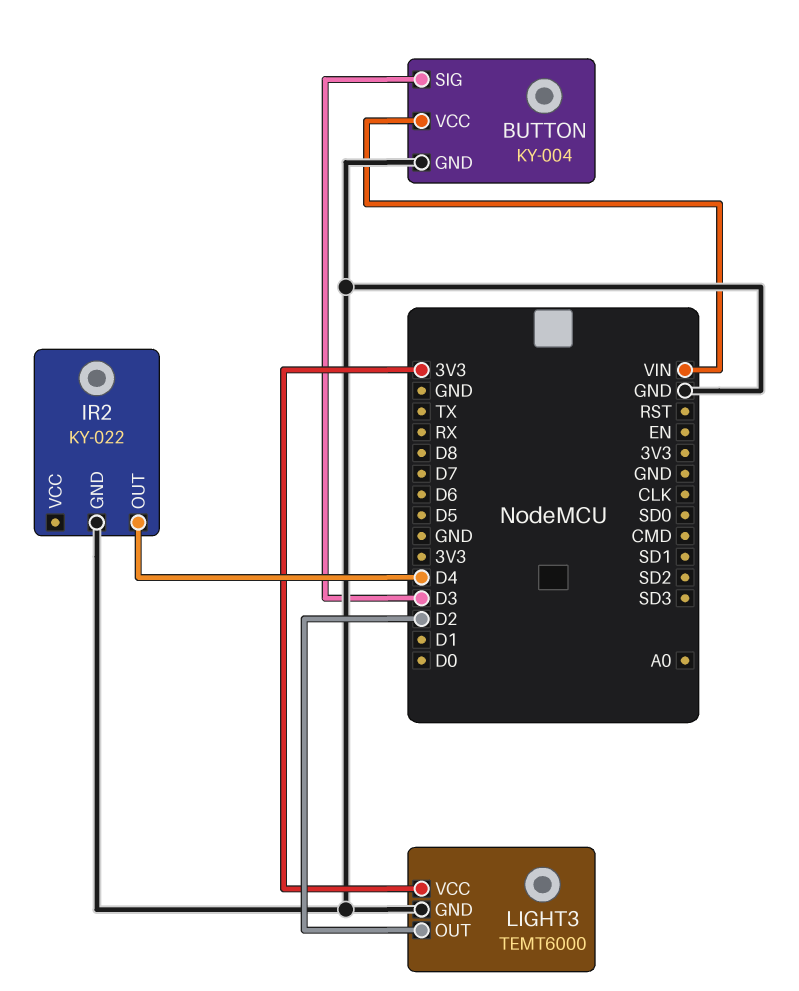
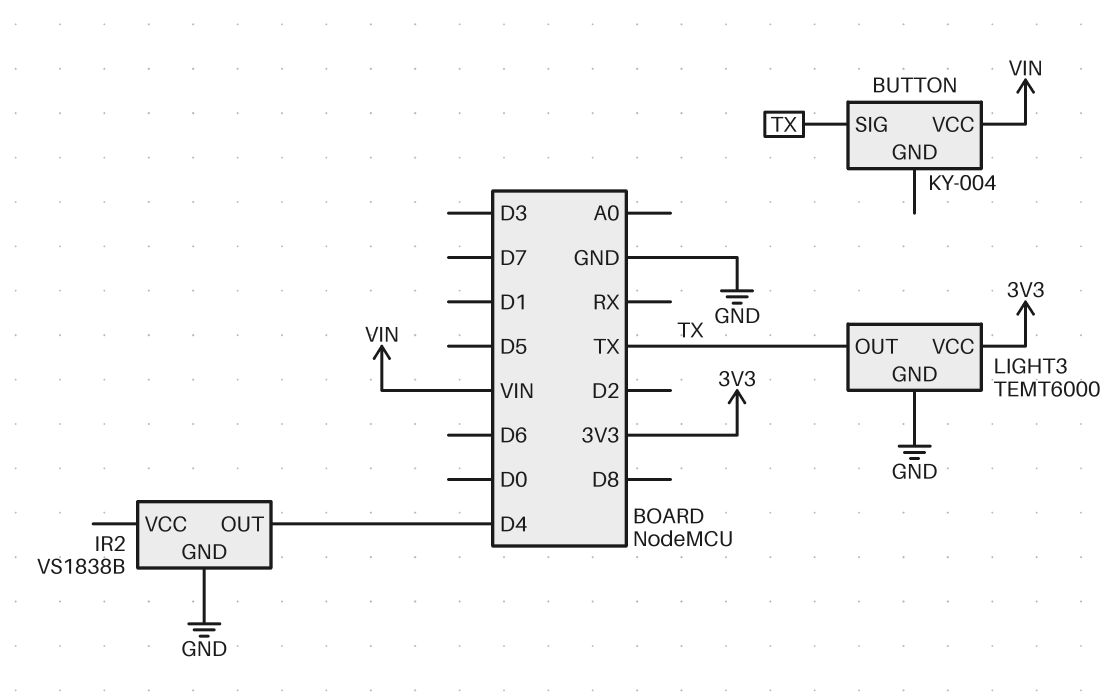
BUTTON pin GND: GND -> none
BUTTON pin SIG: D3 -> TX
IR2: KY-022 -> VS1838B
LIGHT3 pin OUT: D2 -> TX

